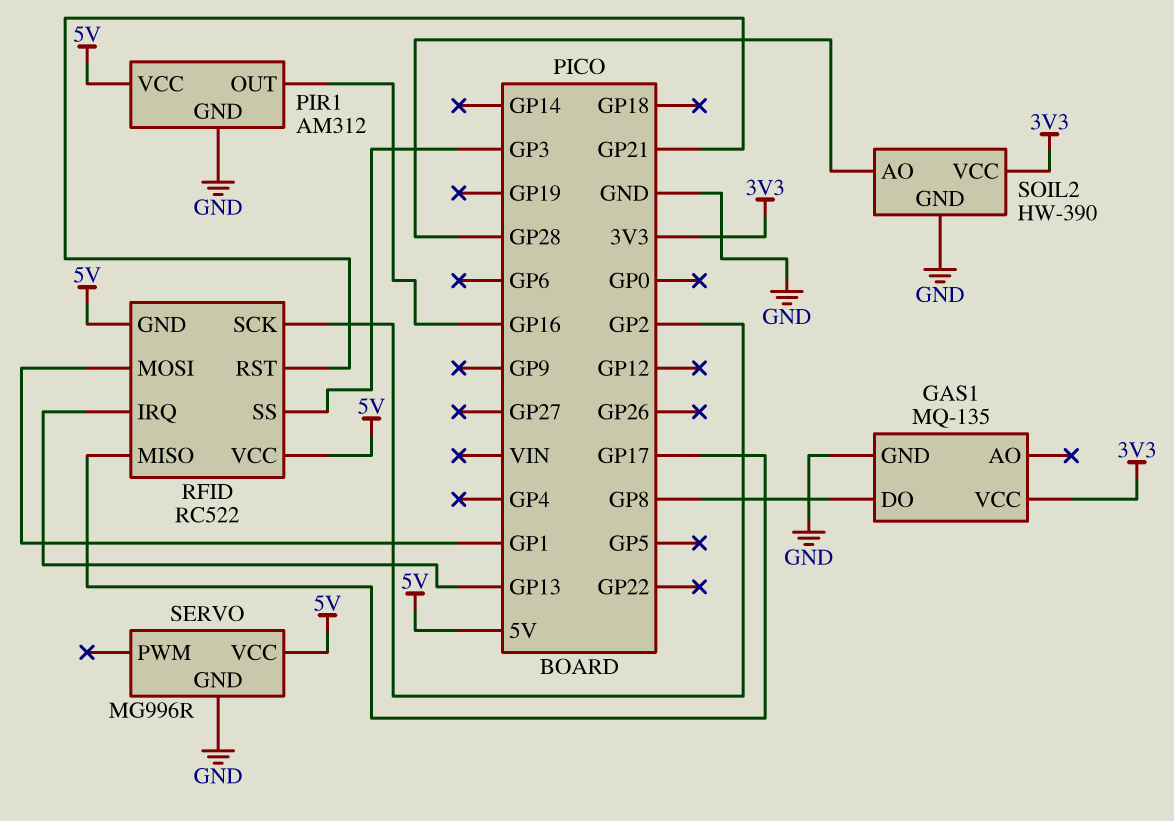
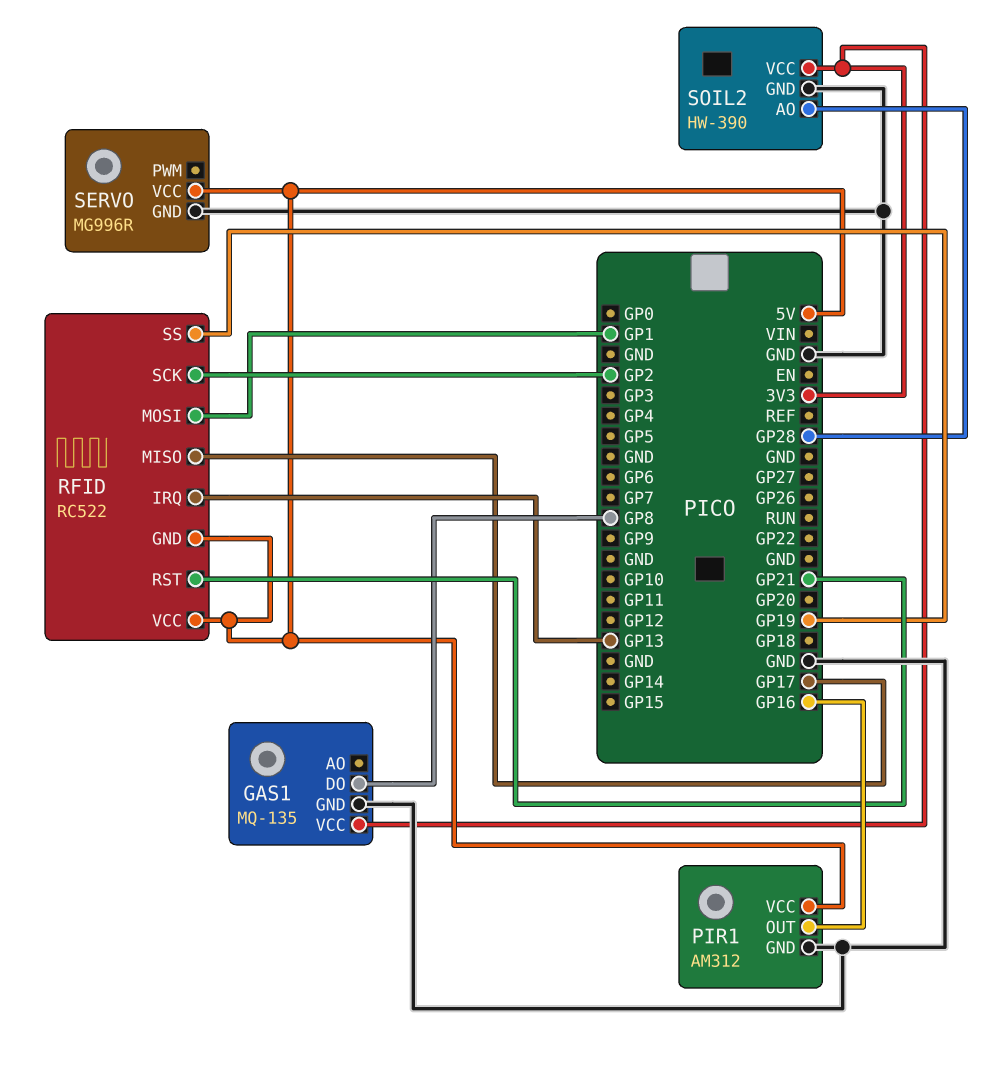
RFID pin SS: GP3 -> GP19

